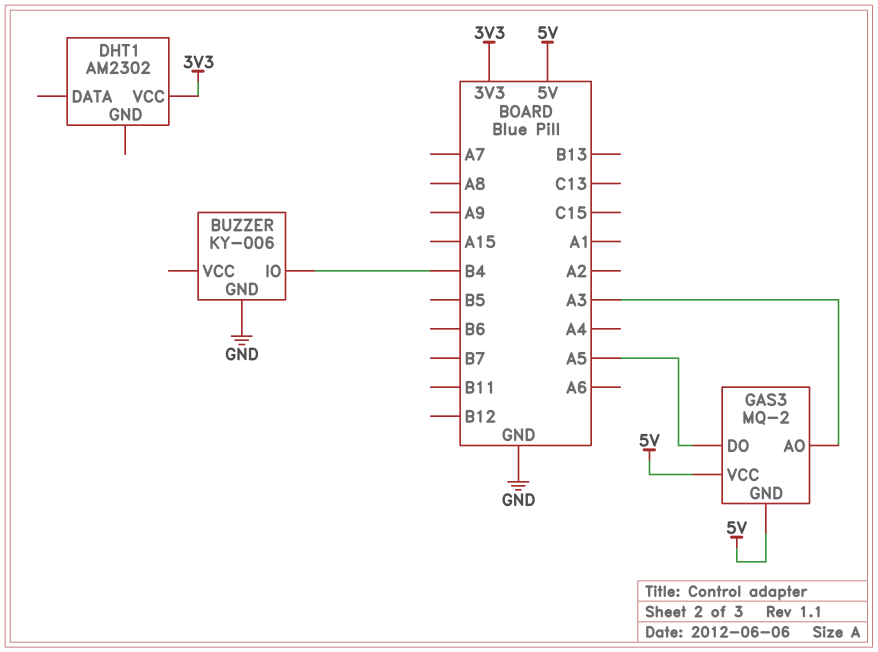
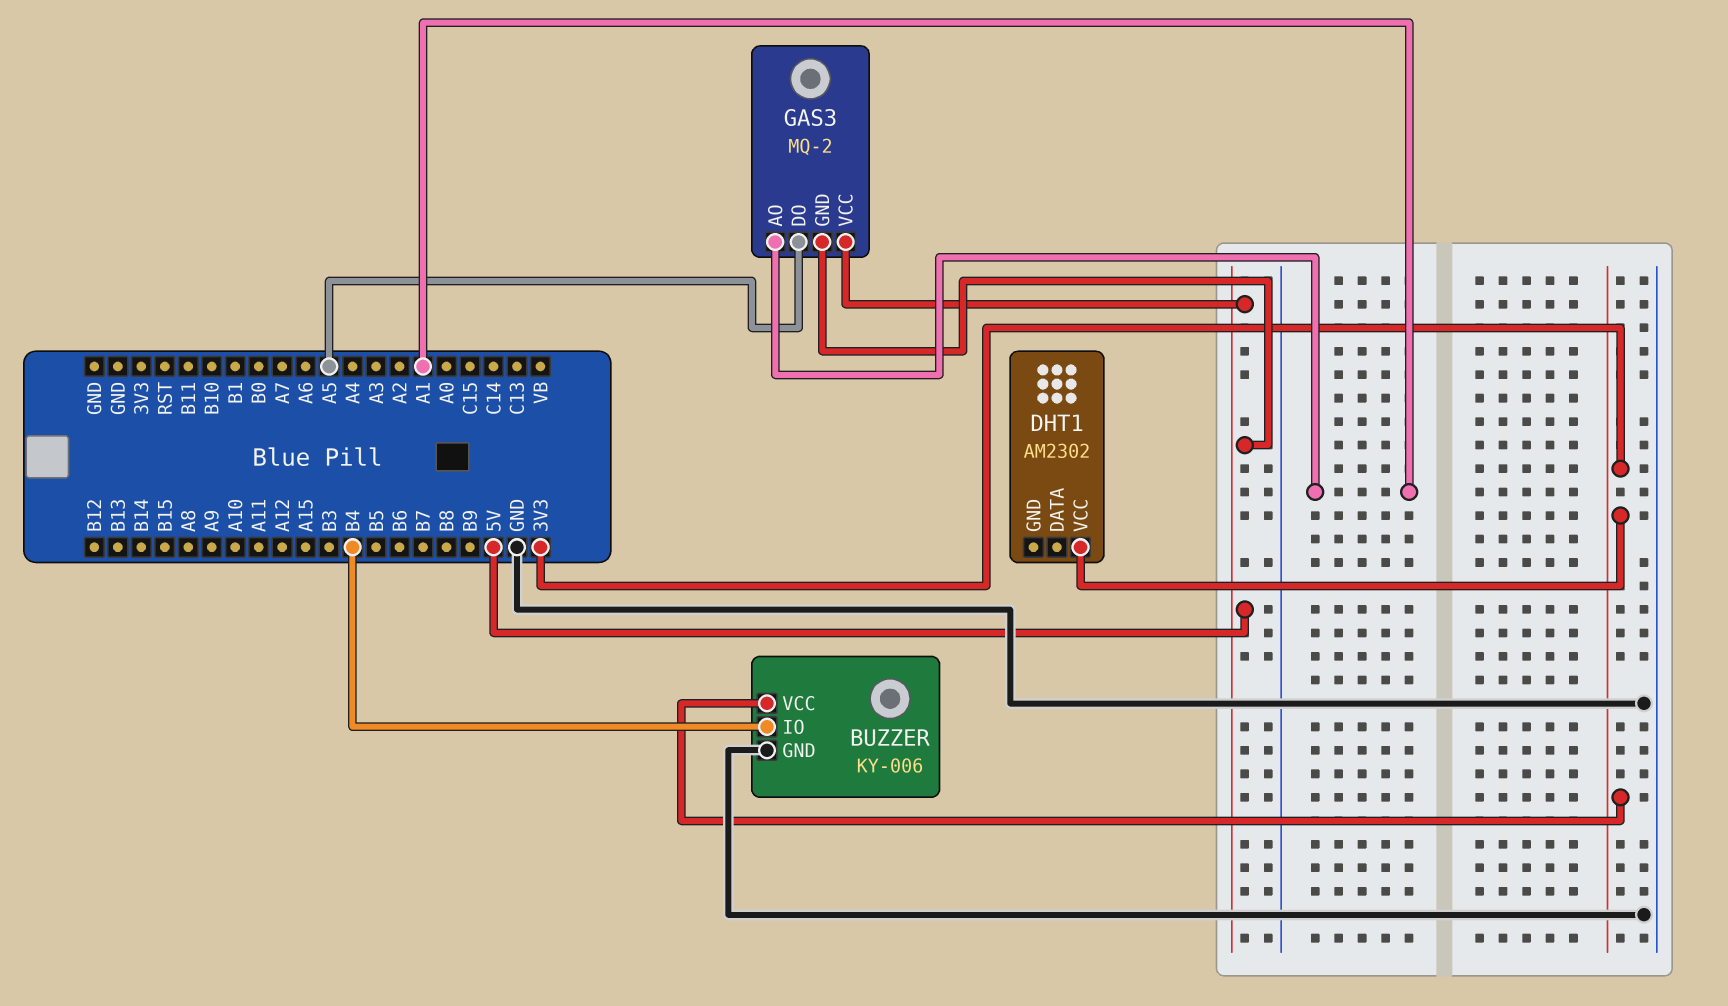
BUZZER pin VCC: none -> 3V3
GAS3 pin AO: A3 -> A1

